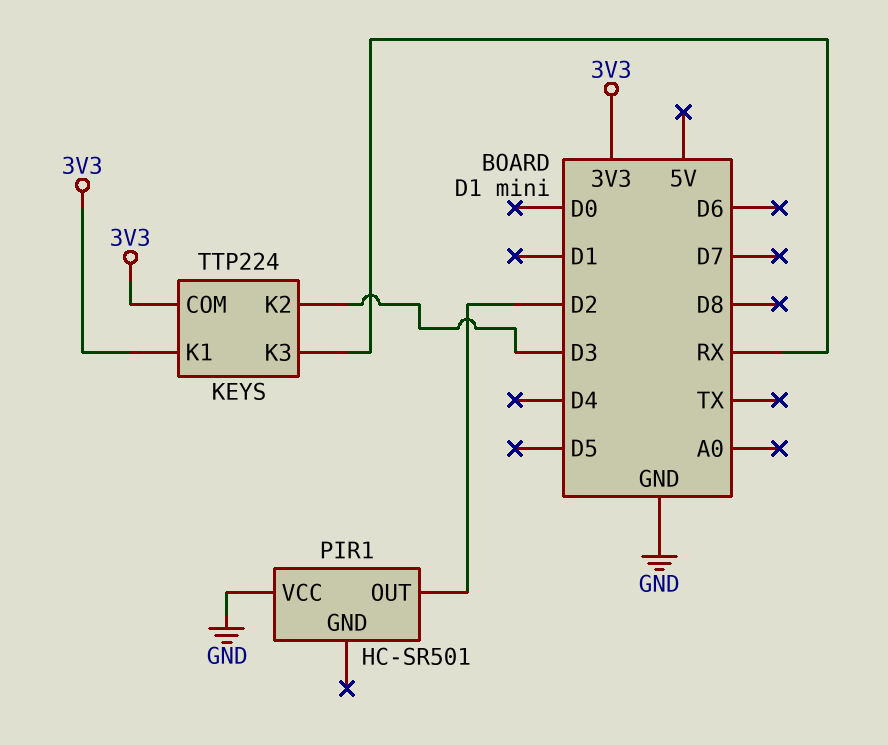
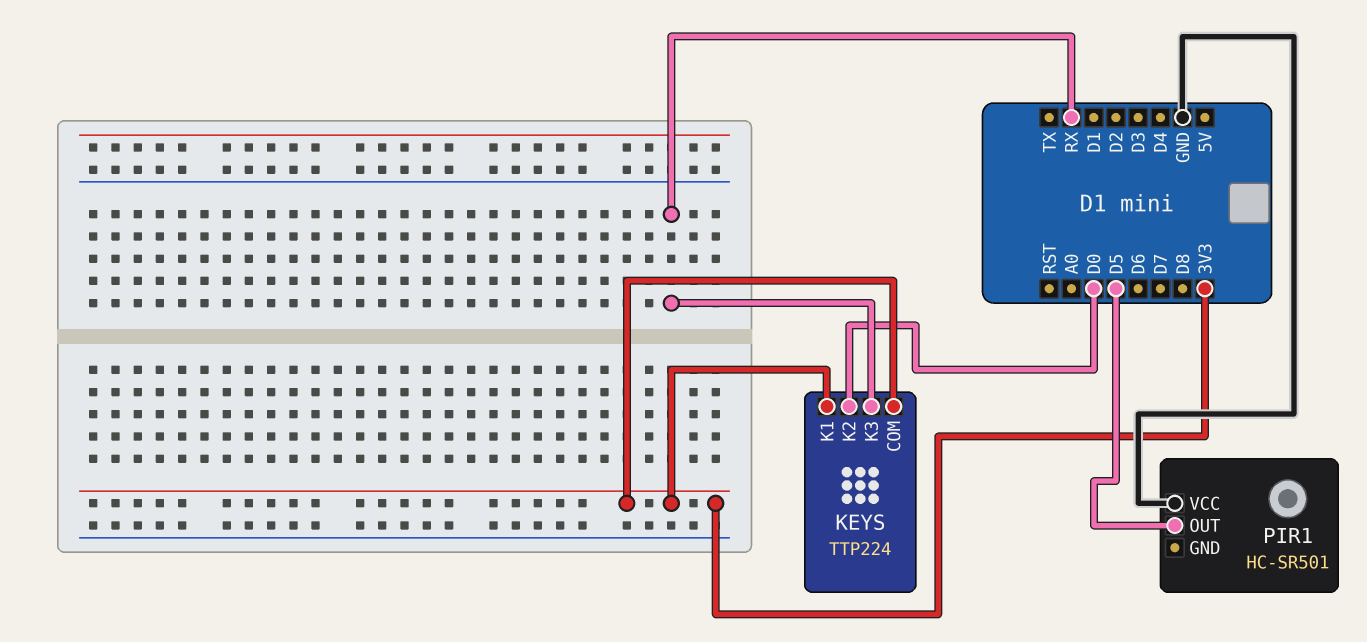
KEYS pin K2: D3 -> D0
PIR1 pin OUT: D2 -> D5

